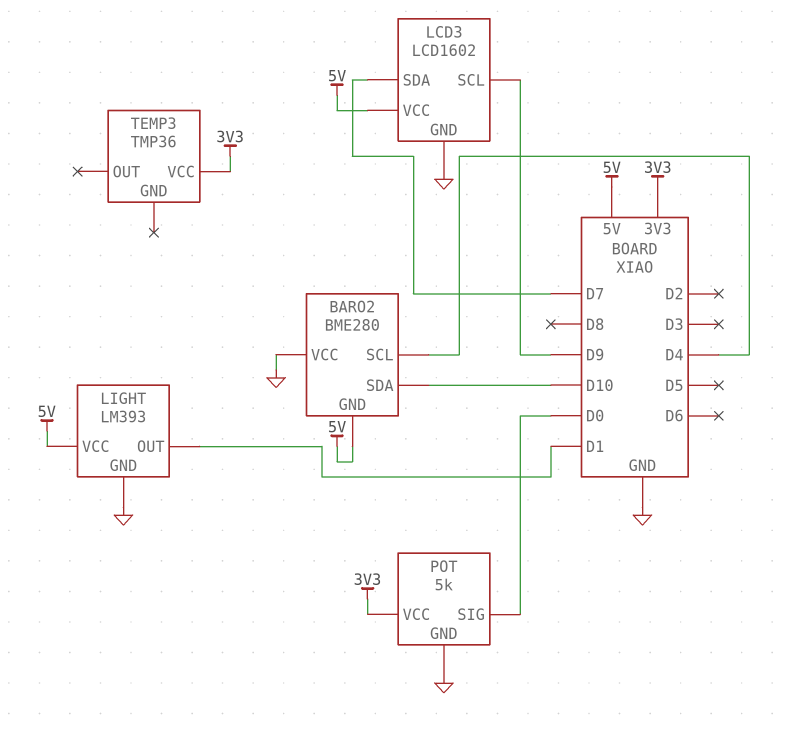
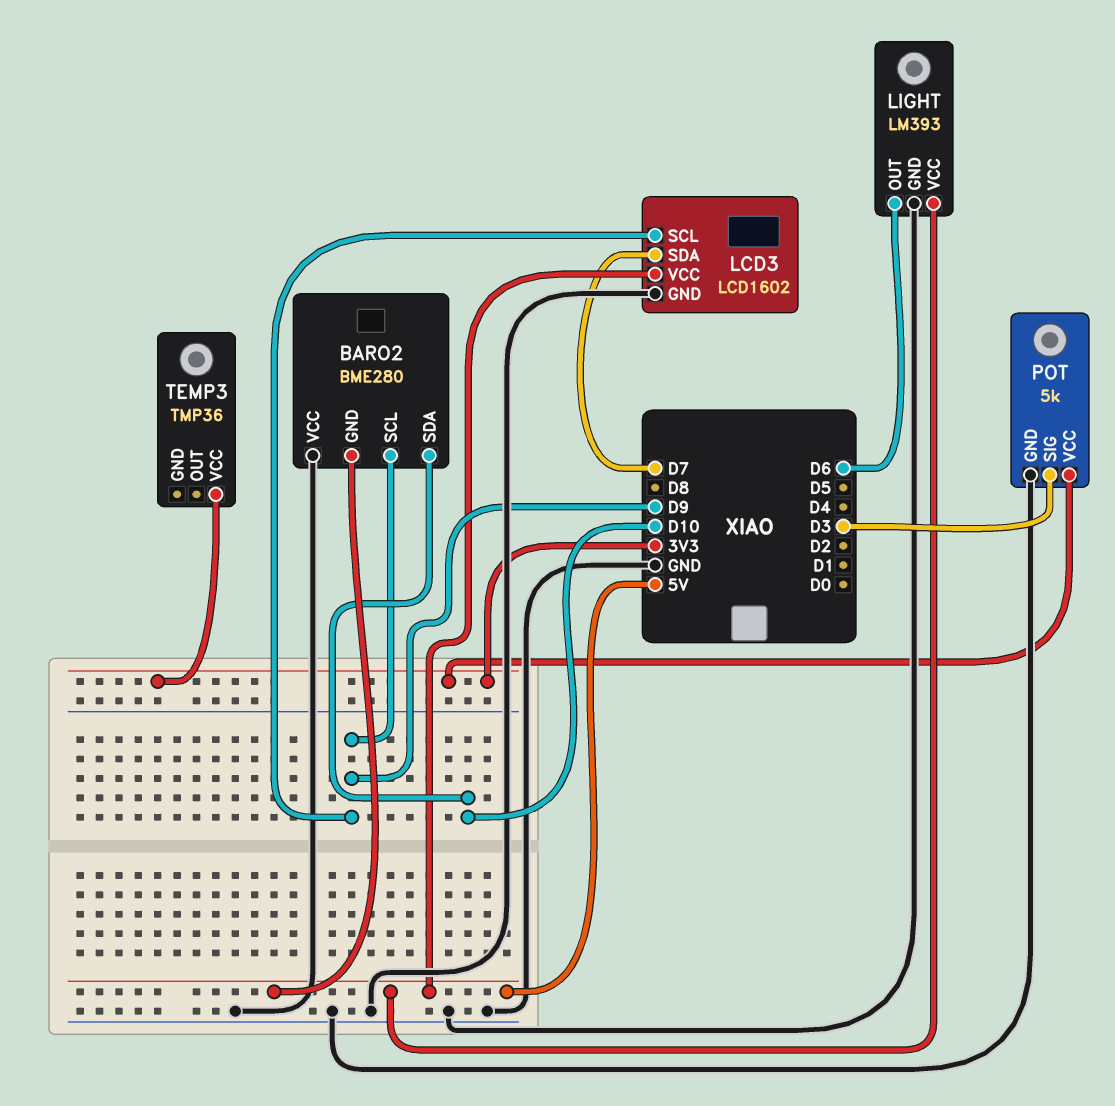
BARO2 pin SCL: D4 -> D9
LIGHT pin OUT: D1 -> D6
POT pin SIG: D0 -> D3

